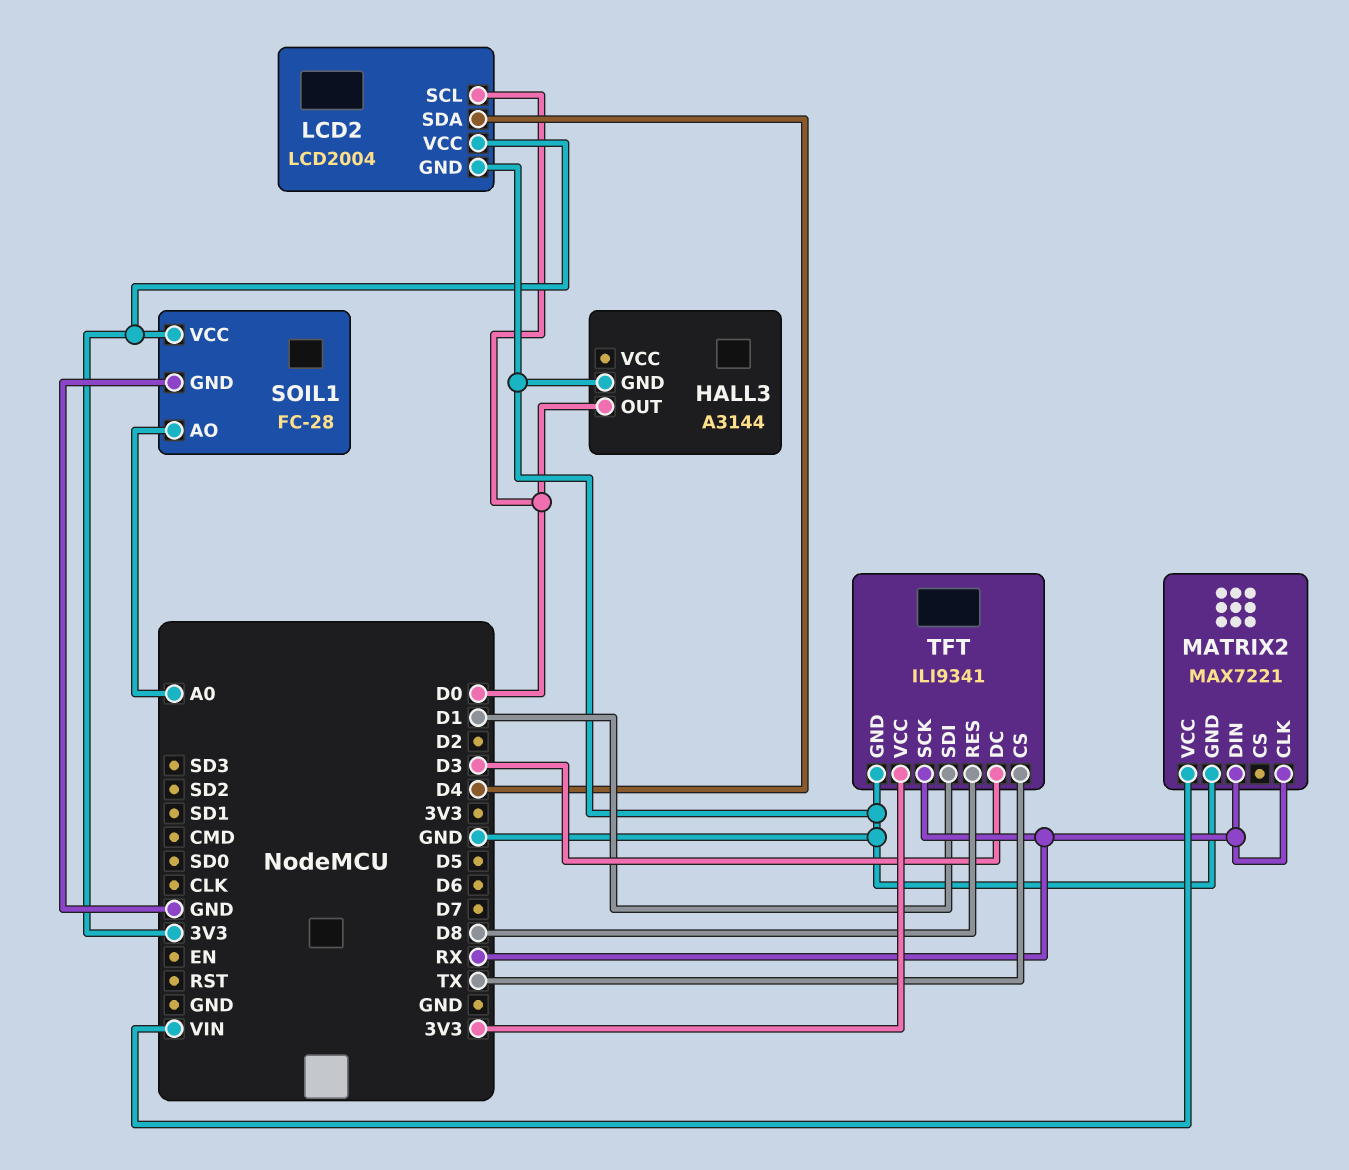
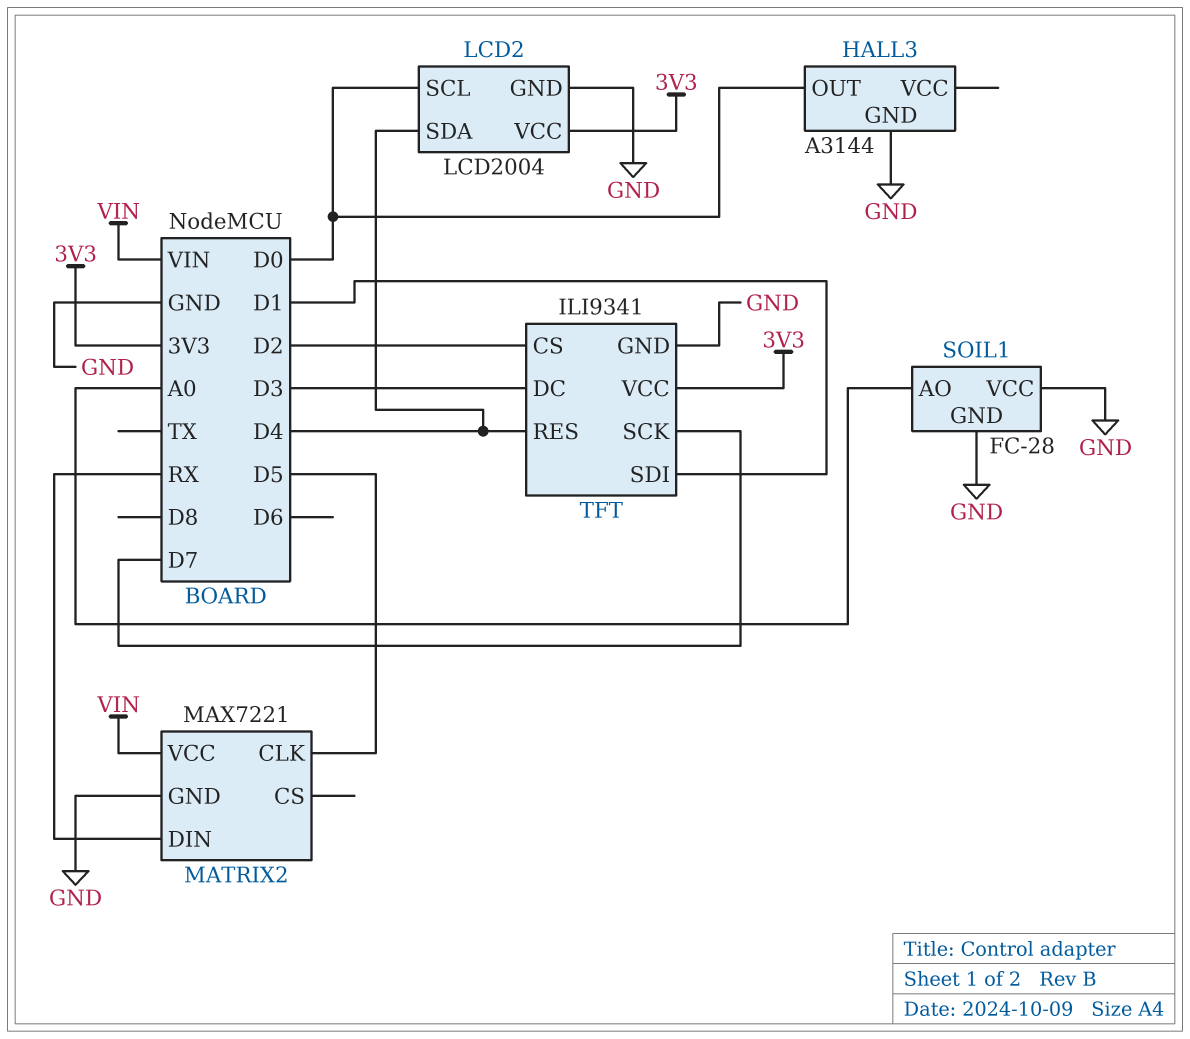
MATRIX2 pin CLK: RX -> D5
SOIL1 pin VCC: 3V3 -> GND
TFT pin CS: TX -> D2
TFT pin RES: D8 -> D4
TFT pin SCK: RX -> D7

